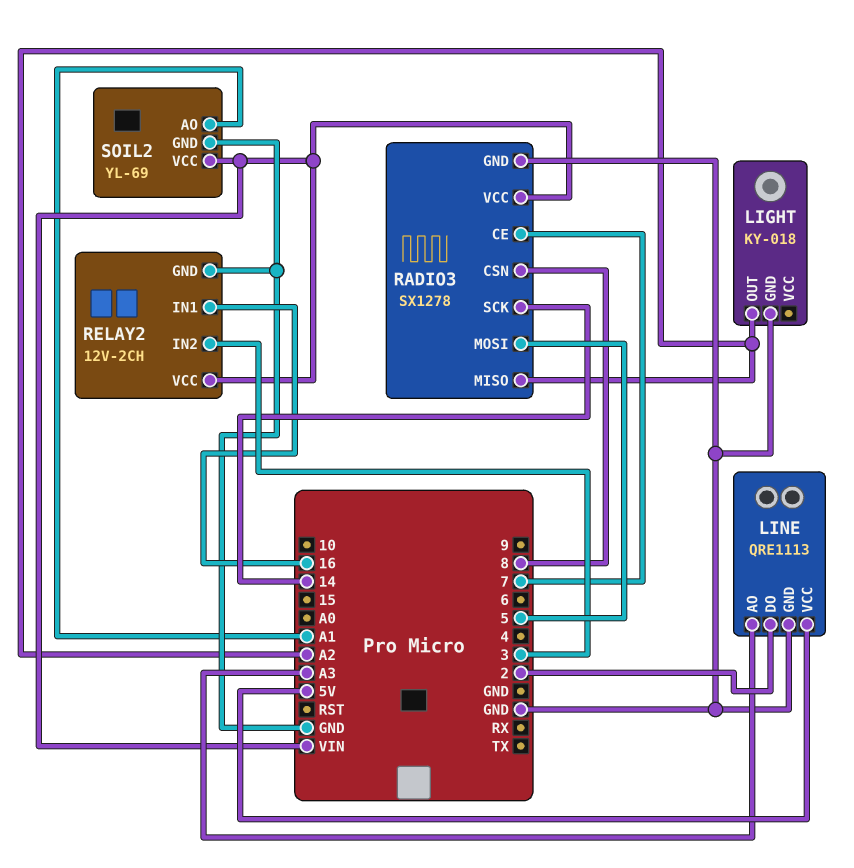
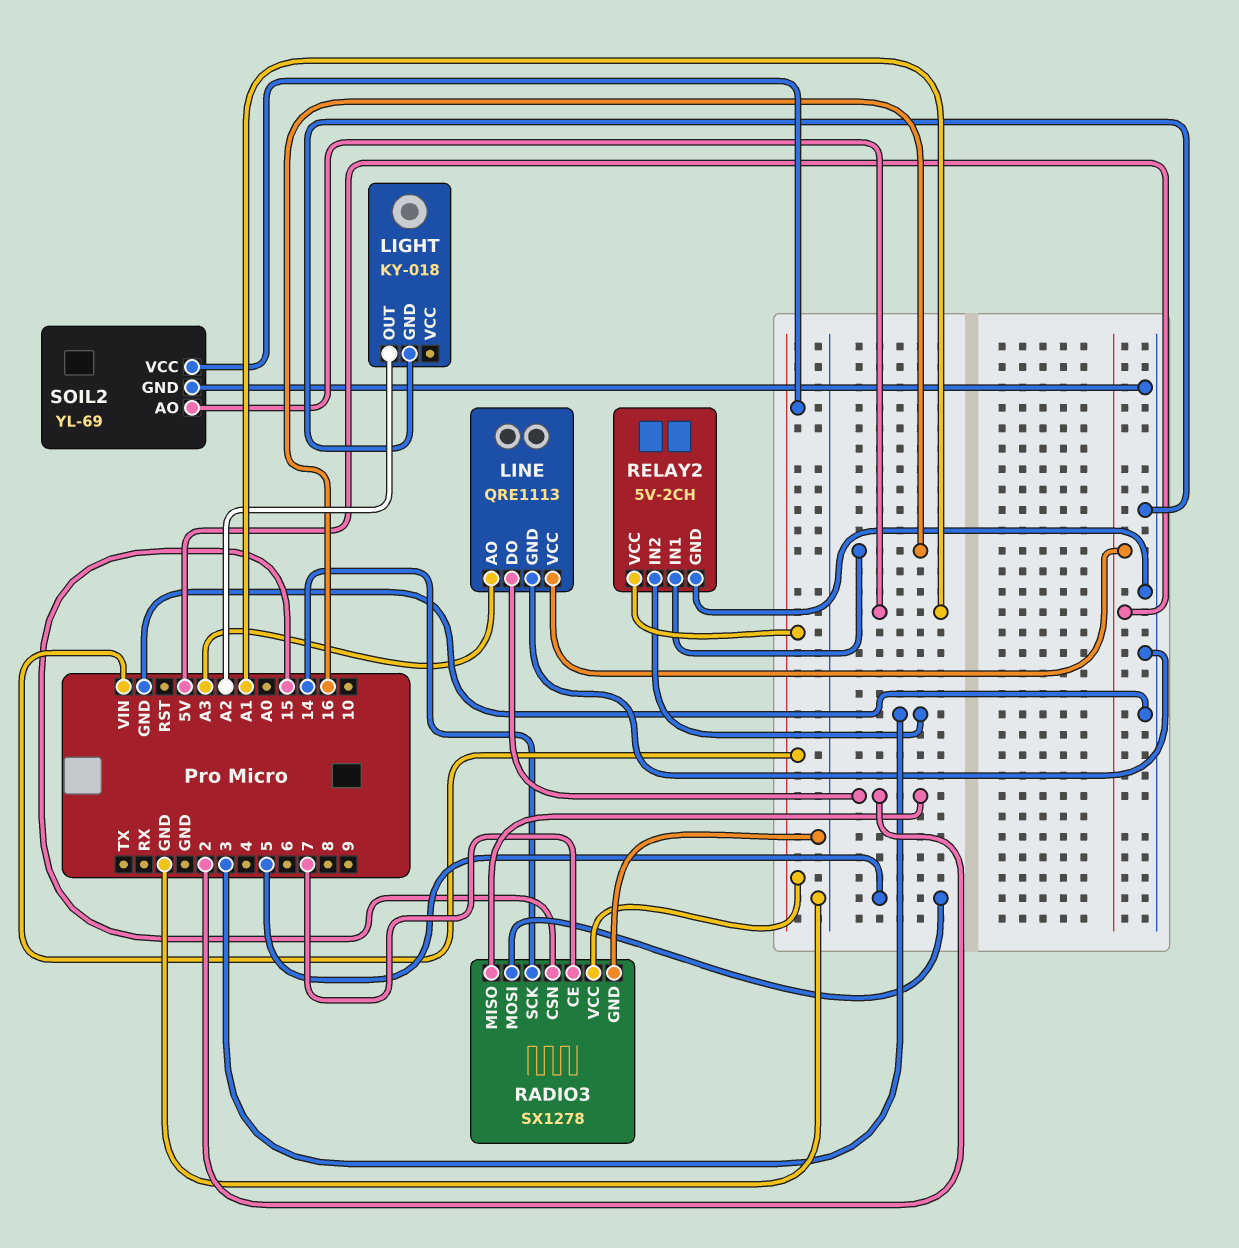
RADIO3 pin CSN: 8 -> 15
RADIO3 pin MISO: A2 -> 2
RELAY2: 12V-2CH -> 5V-2CH

